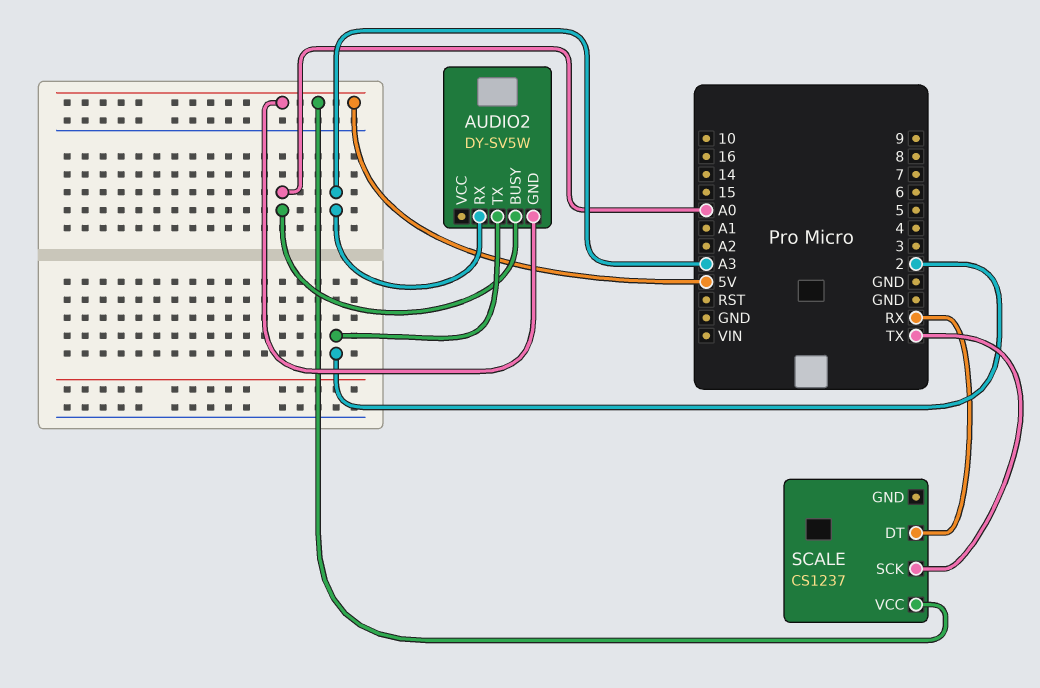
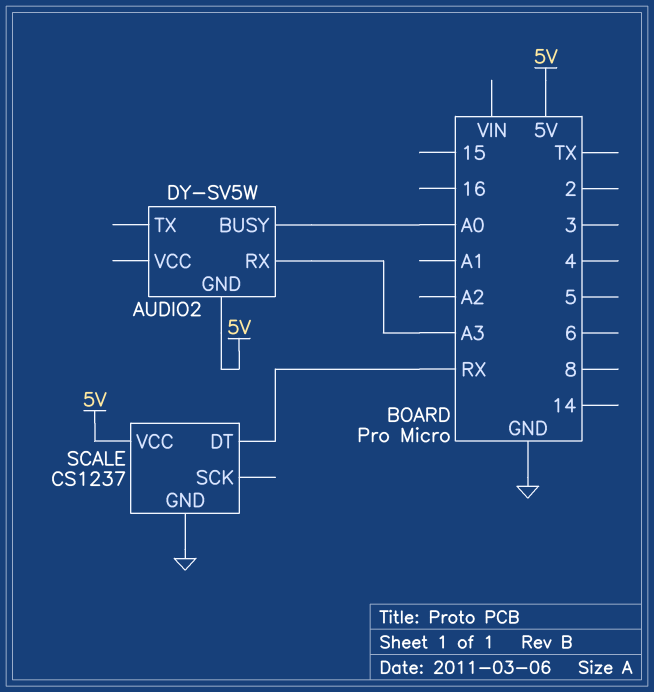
AUDIO2 pin TX: 2 -> none
SCALE pin GND: none -> GND
SCALE pin SCK: TX -> none

